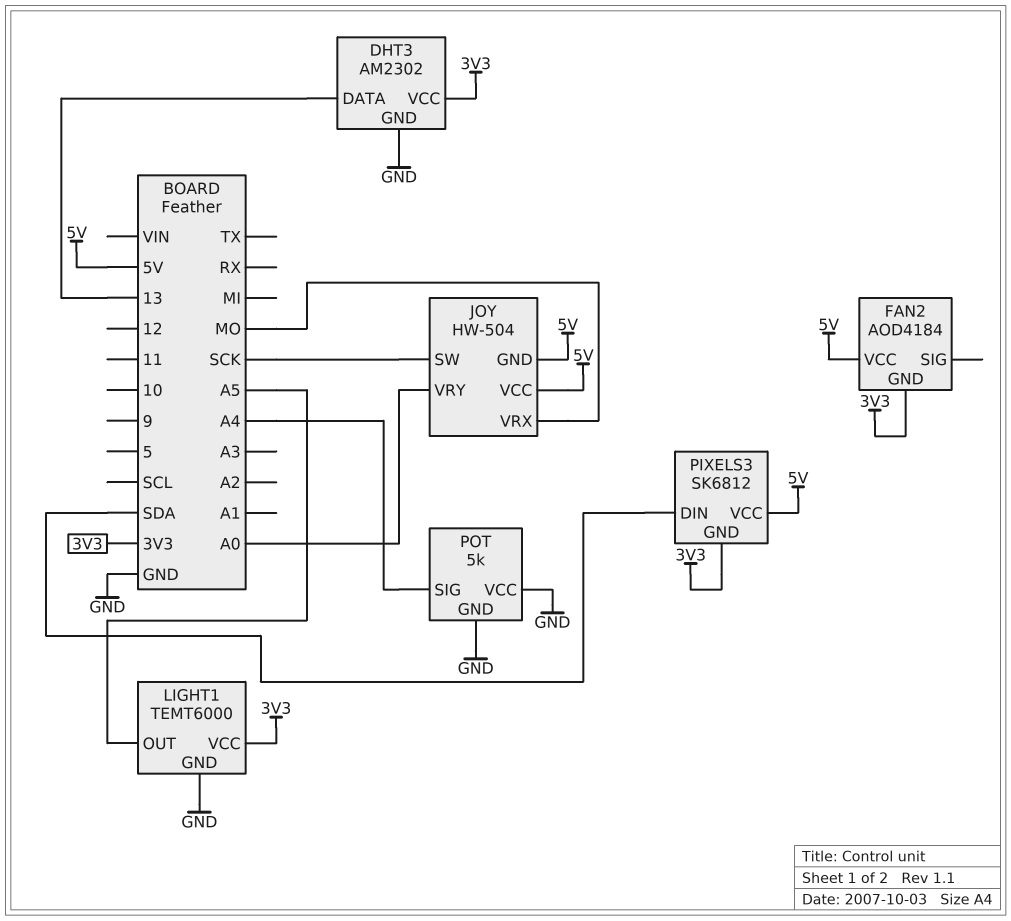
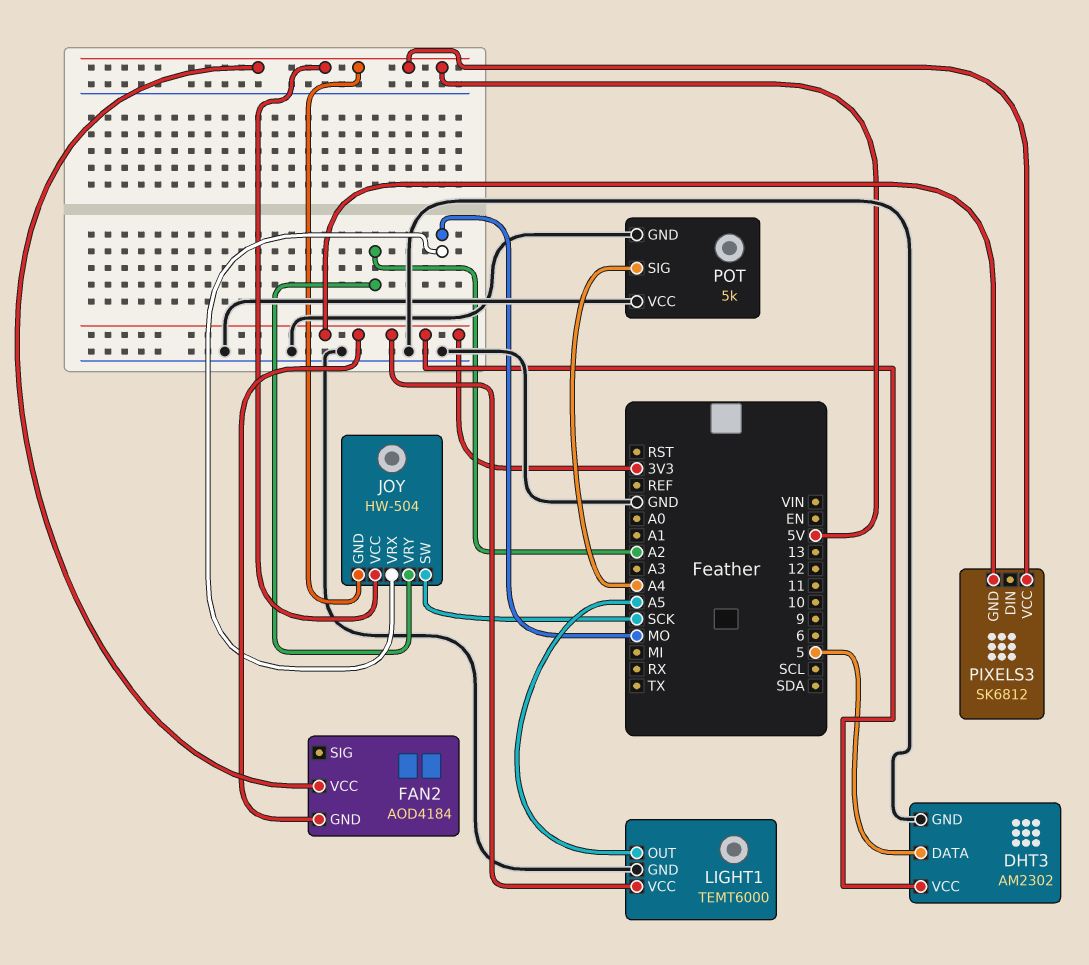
DHT3 pin DATA: 13 -> 5
JOY pin VRY: A0 -> A2
PIXELS3 pin DIN: SDA -> none

